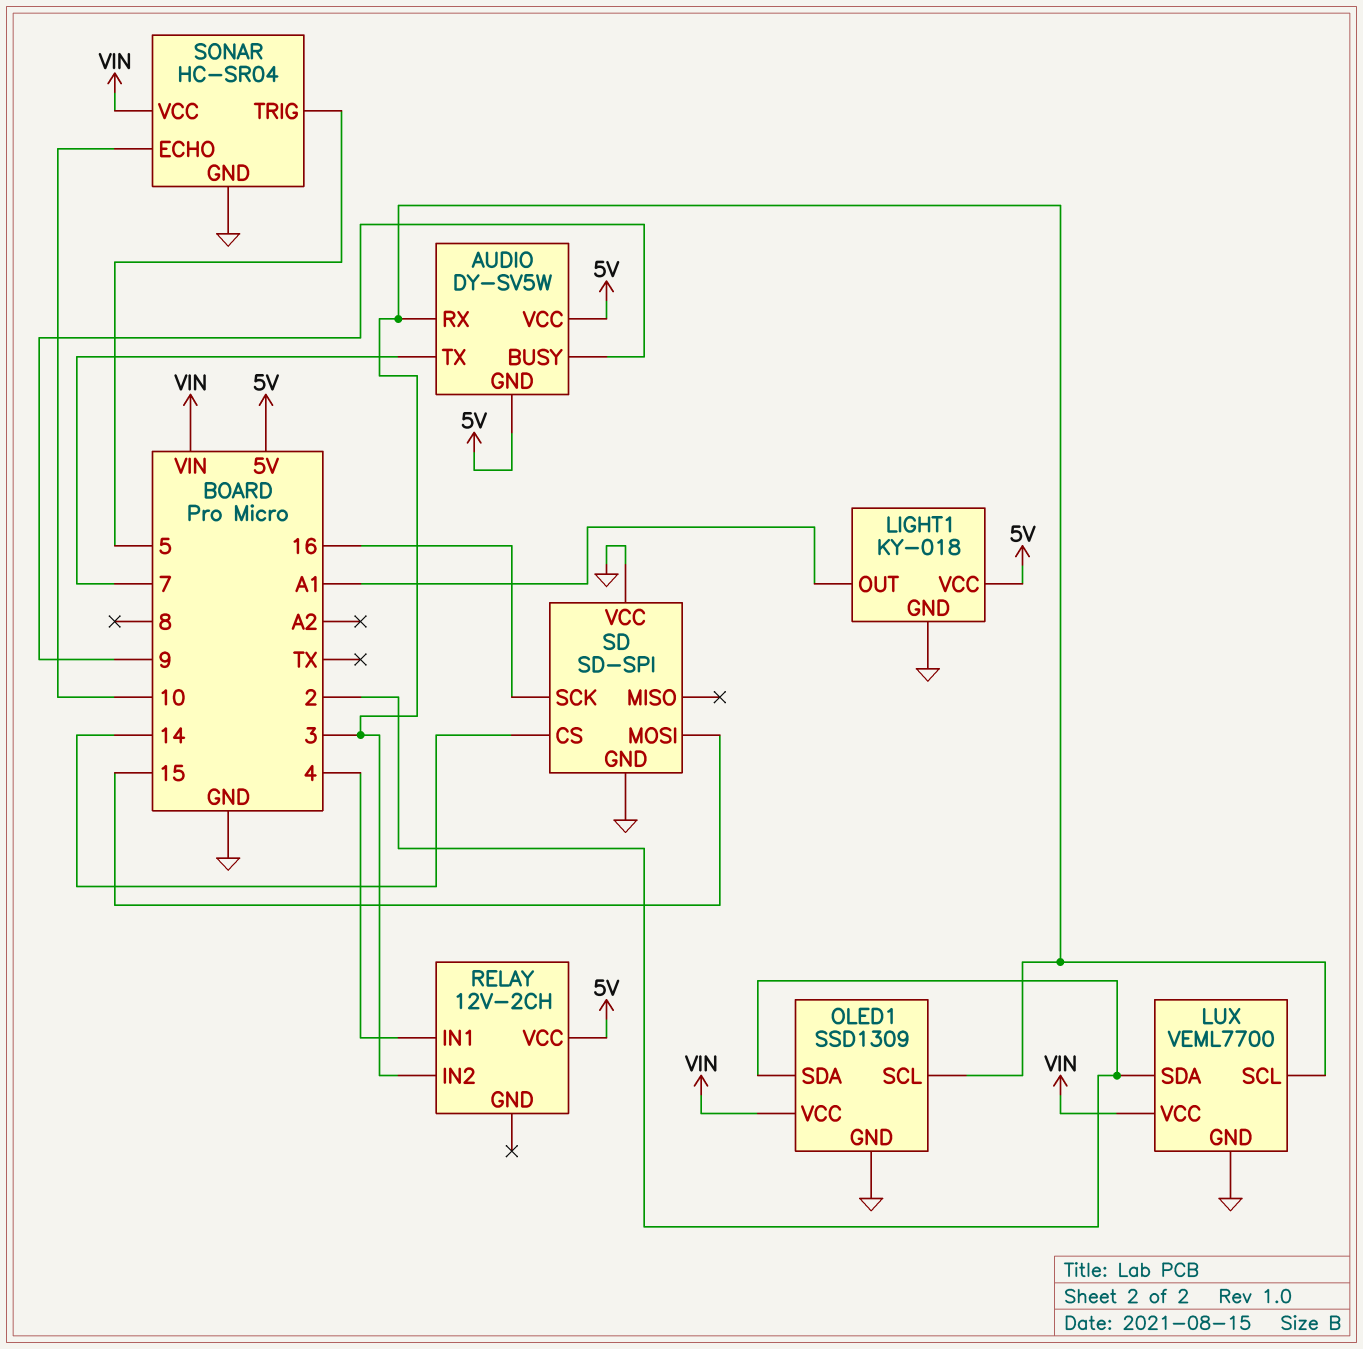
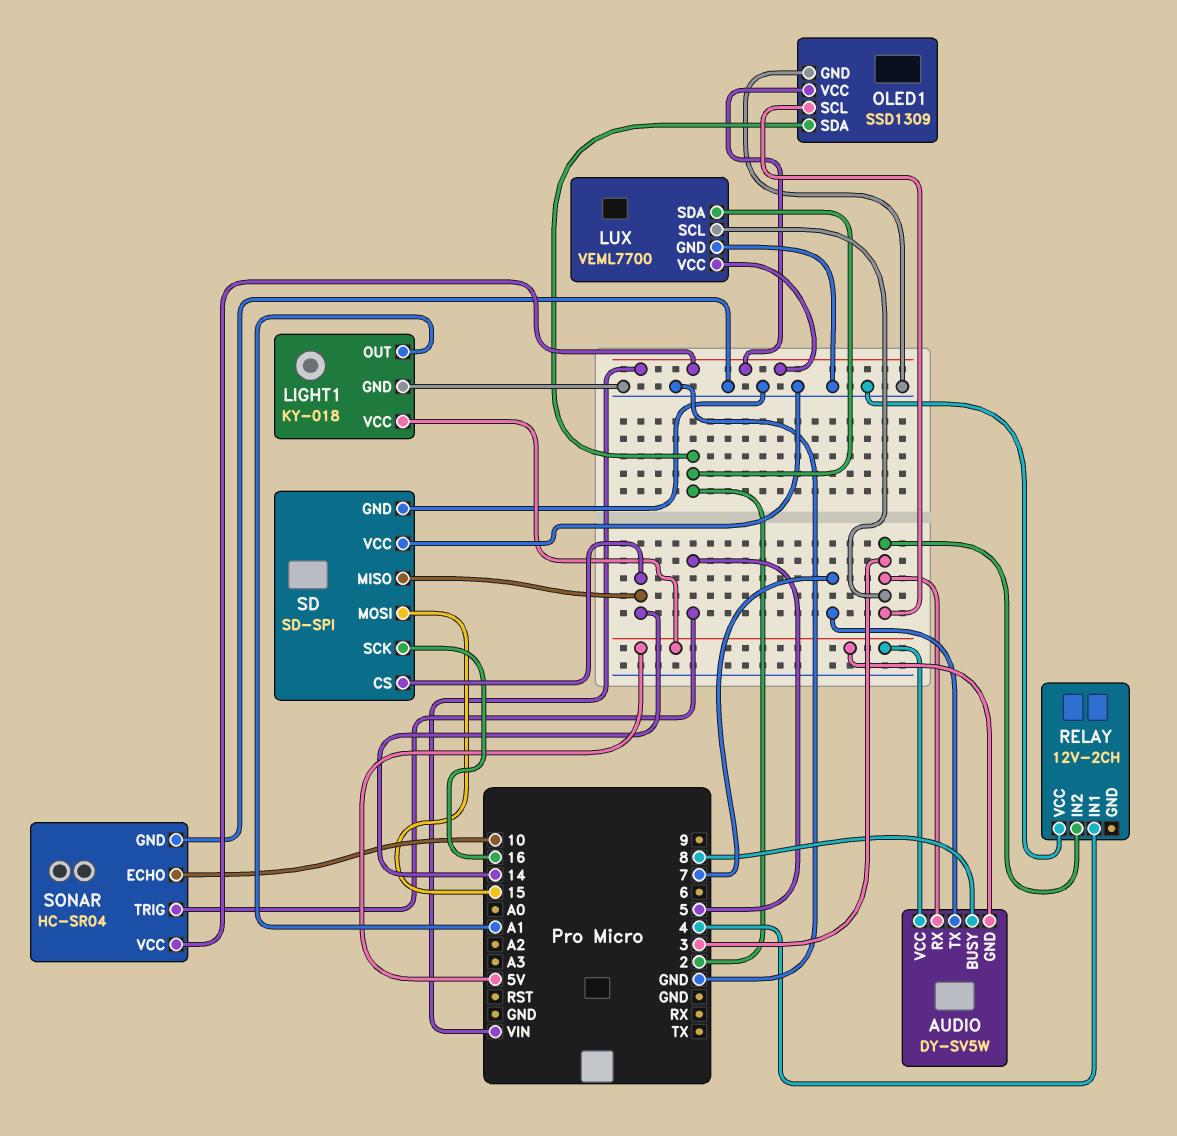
AUDIO pin BUSY: 9 -> 8
RELAY pin VCC: 5V -> GND
SD pin MISO: none -> 14

